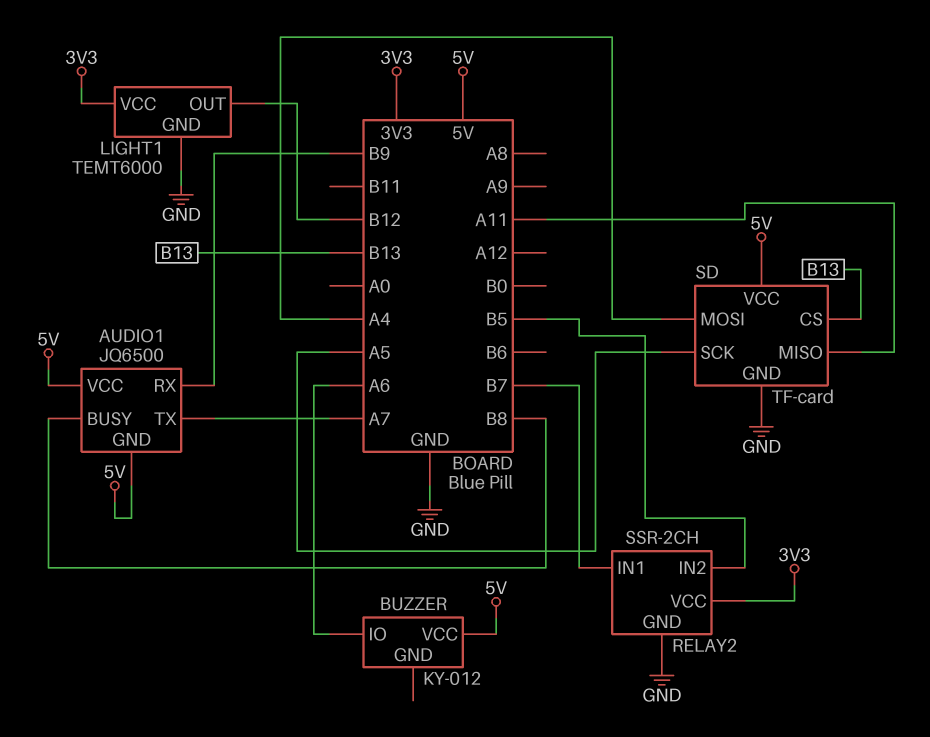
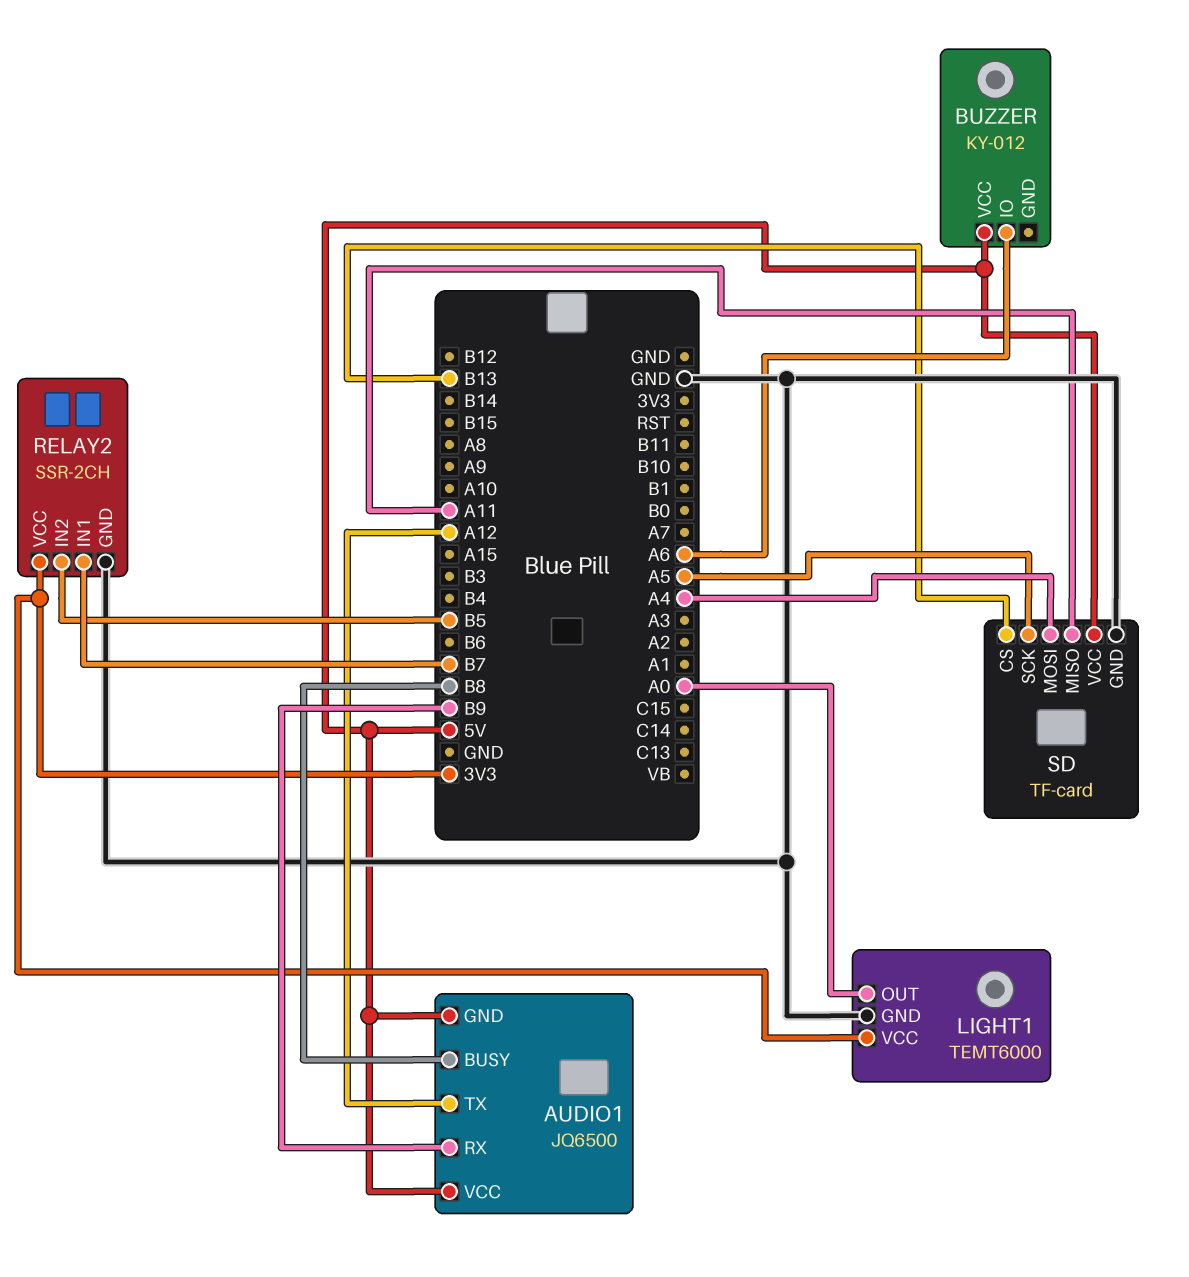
AUDIO1 pin TX: A7 -> A12
LIGHT1 pin OUT: B12 -> A0

